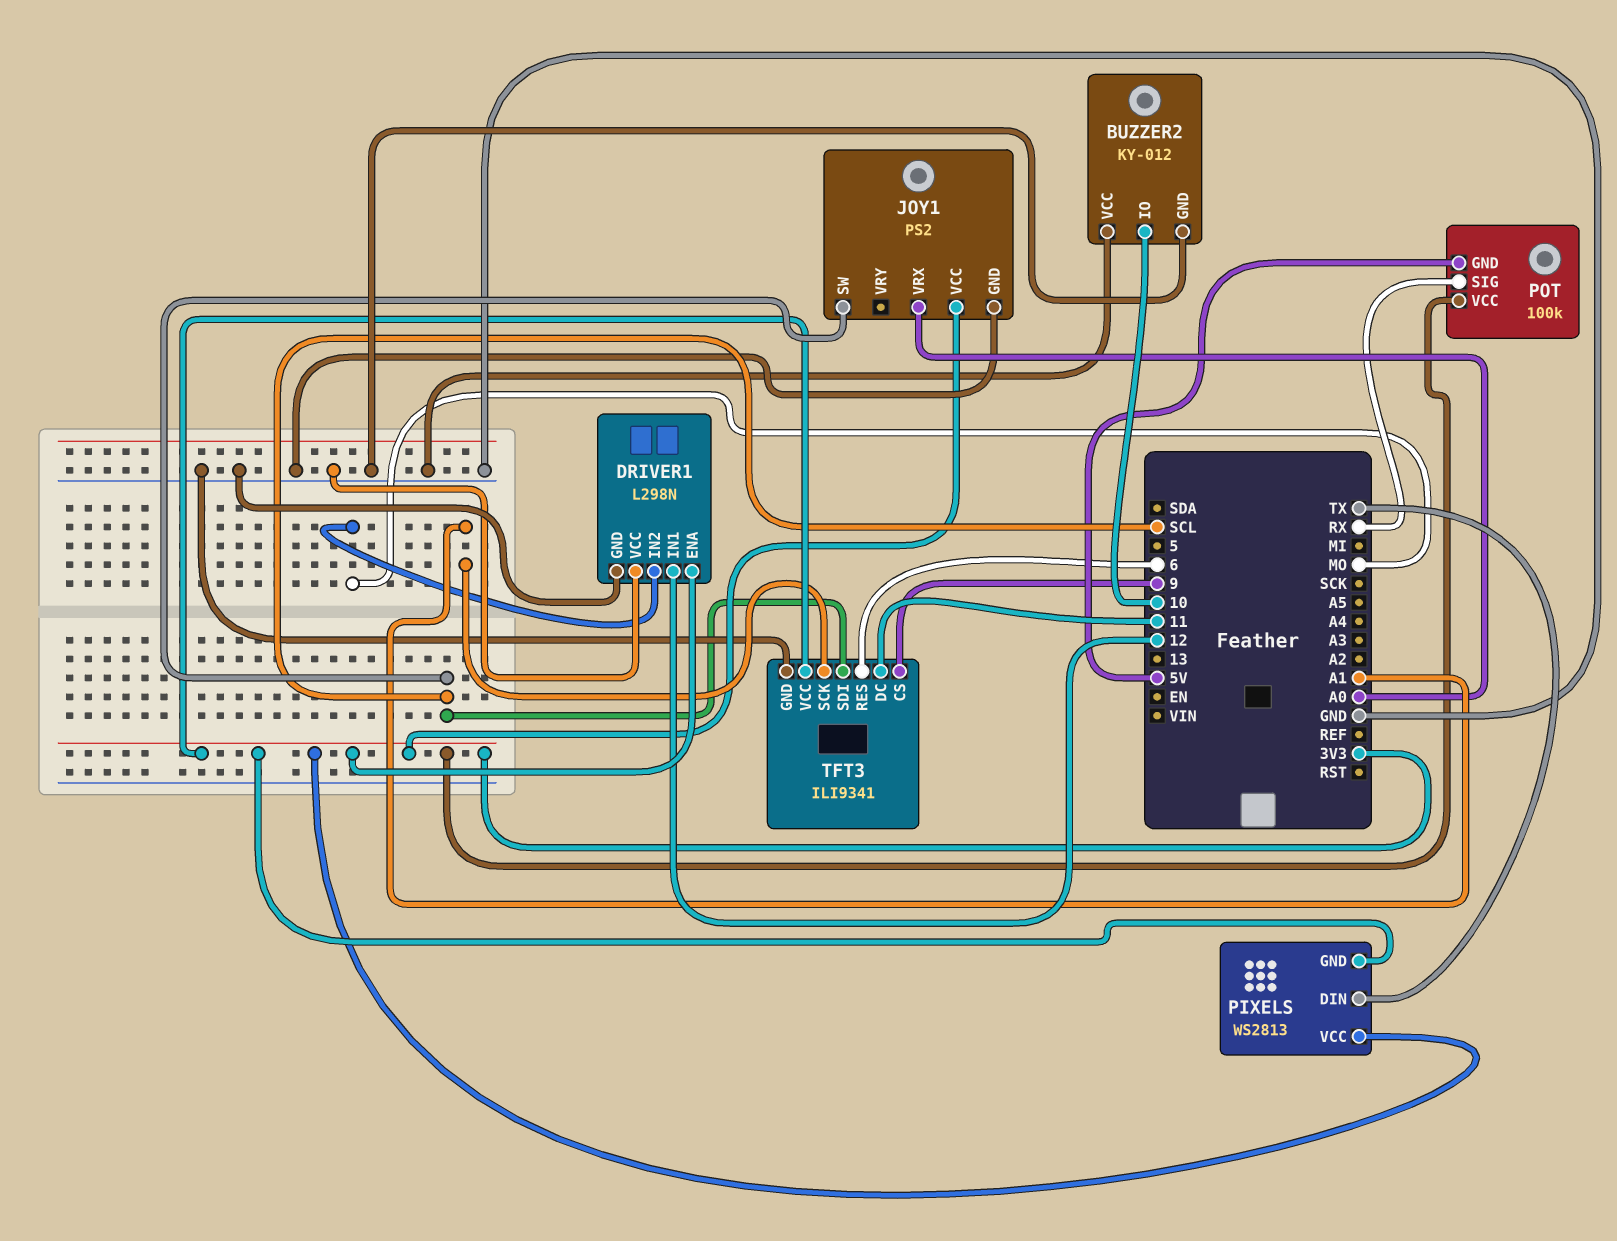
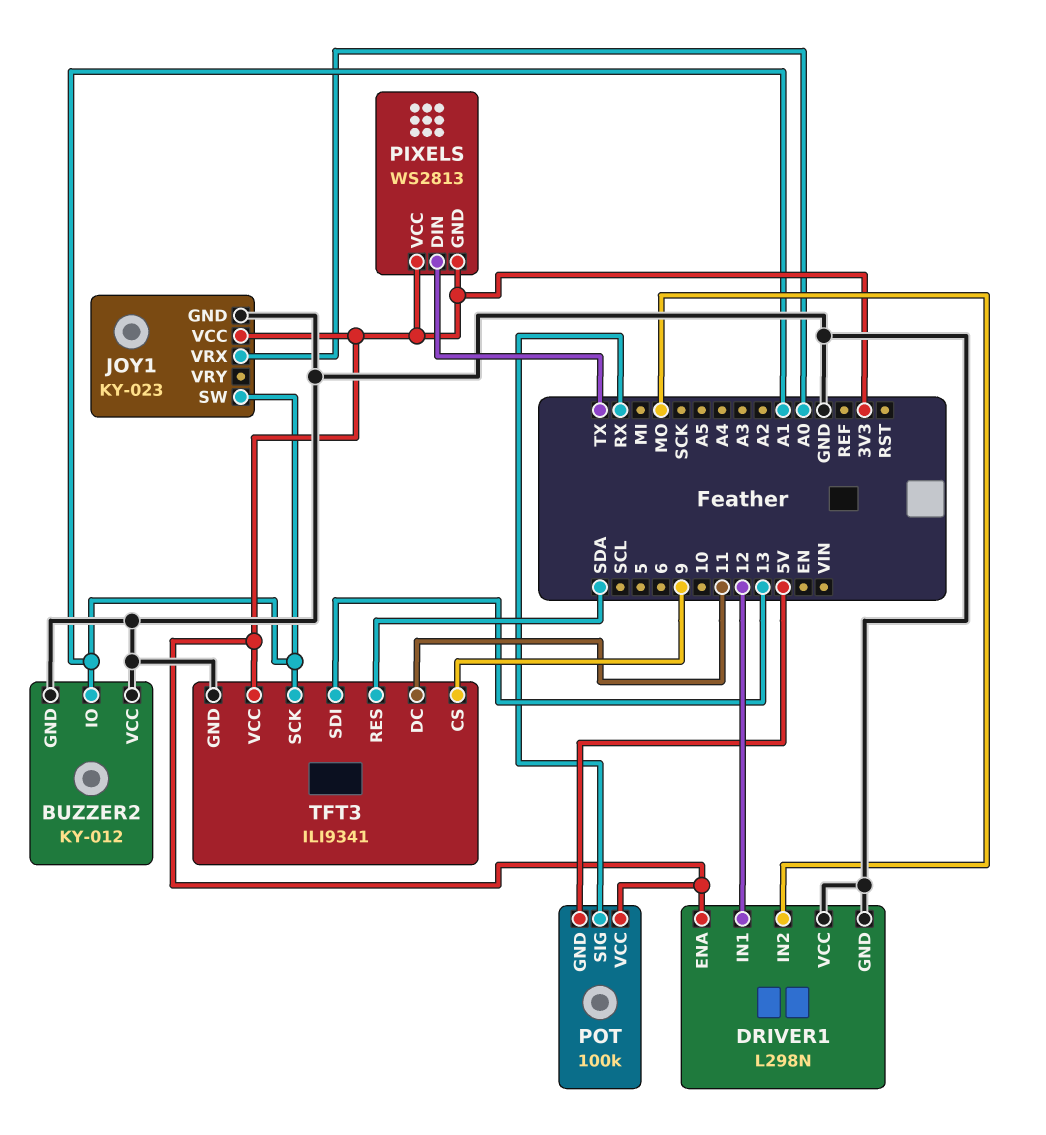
BUZZER2 pin IO: 10 -> A1
JOY1: PS2 -> KY-023
JOY1 pin SW: SCL -> A1
TFT3 pin RES: 6 -> SDA
TFT3 pin SDI: SCL -> 13

